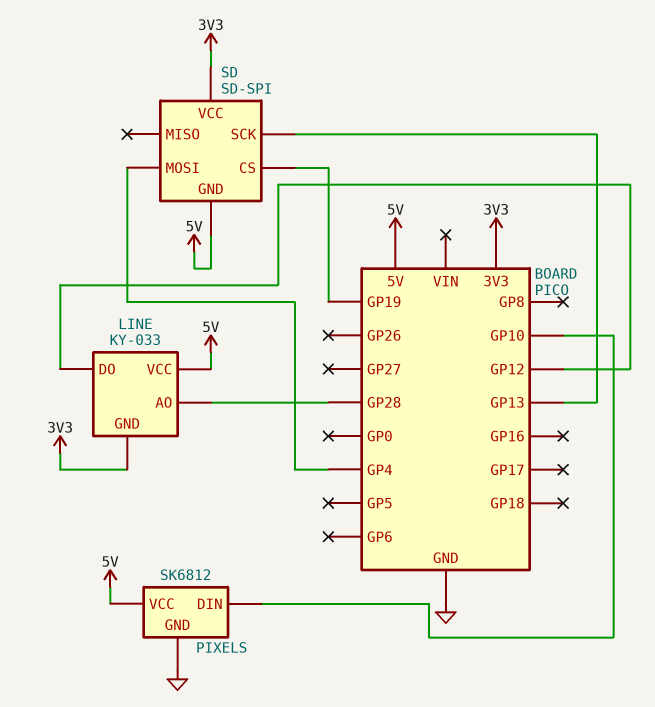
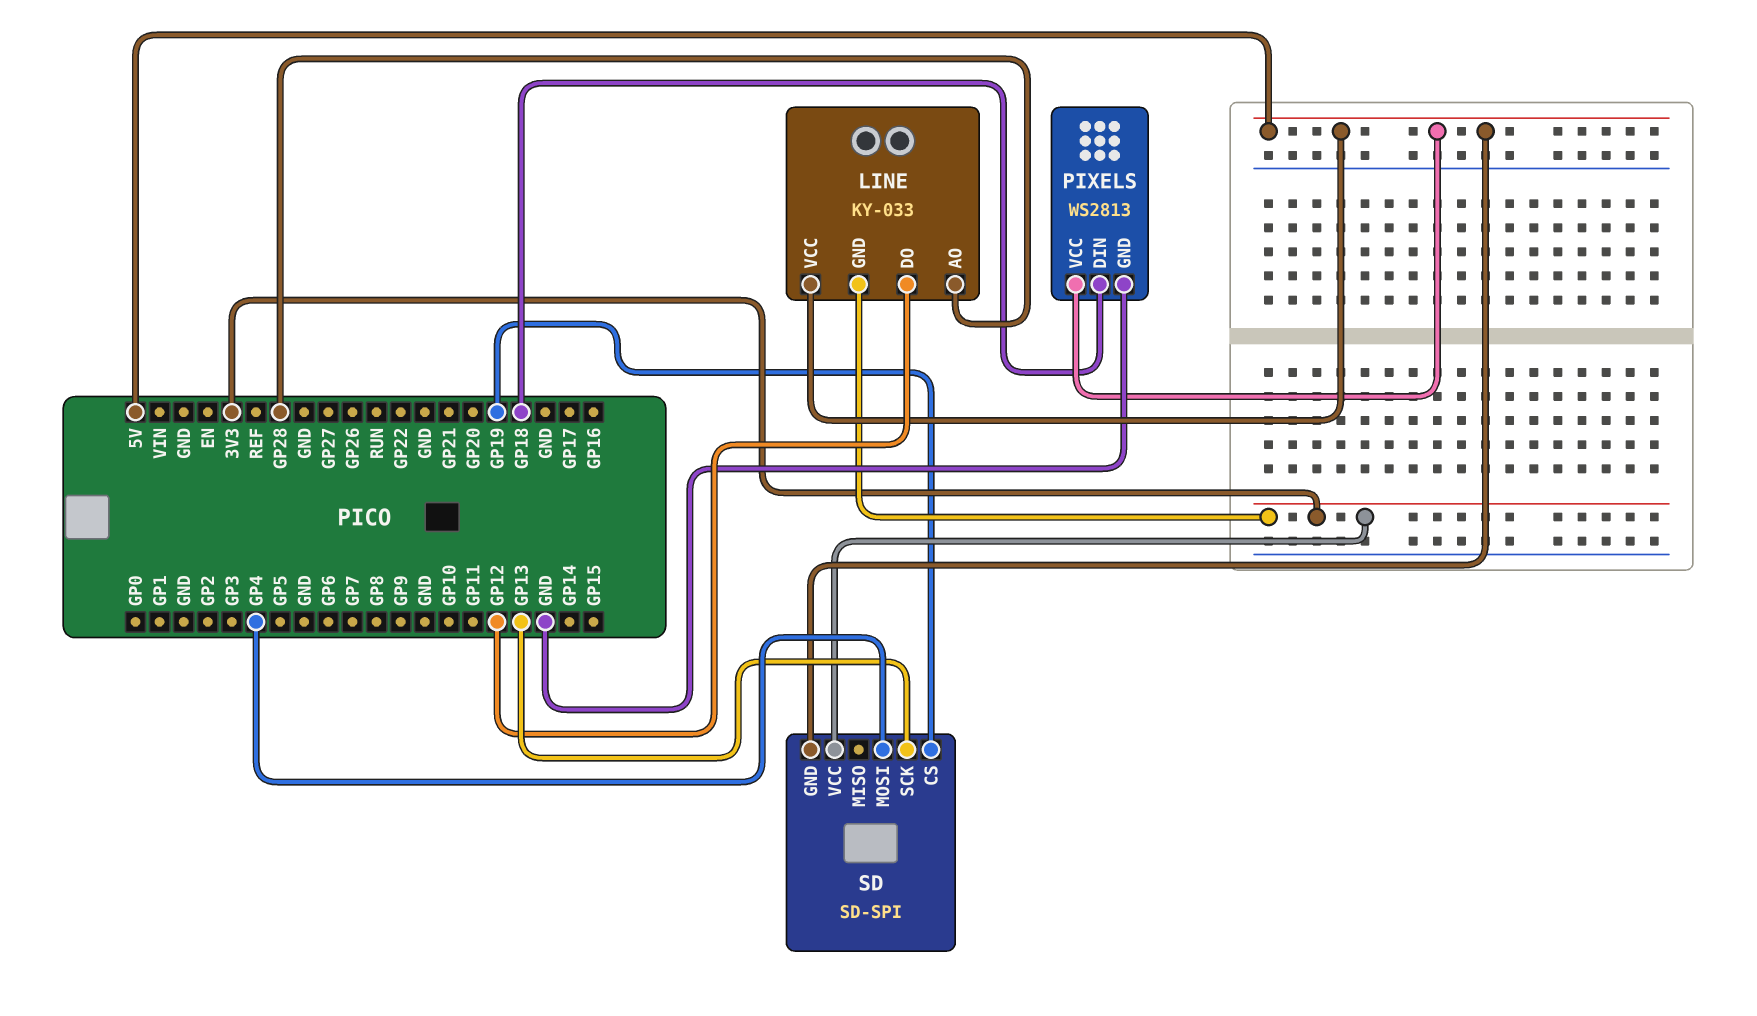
PIXELS: SK6812 -> WS2813
PIXELS pin DIN: GP10 -> GP18

